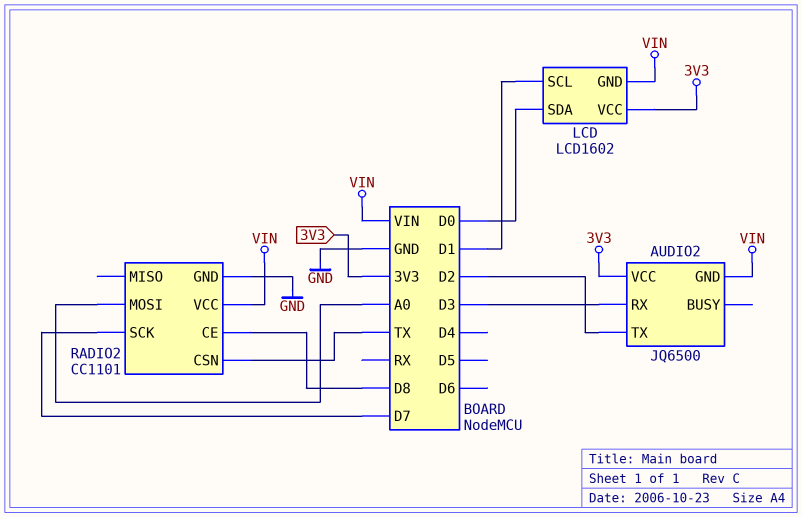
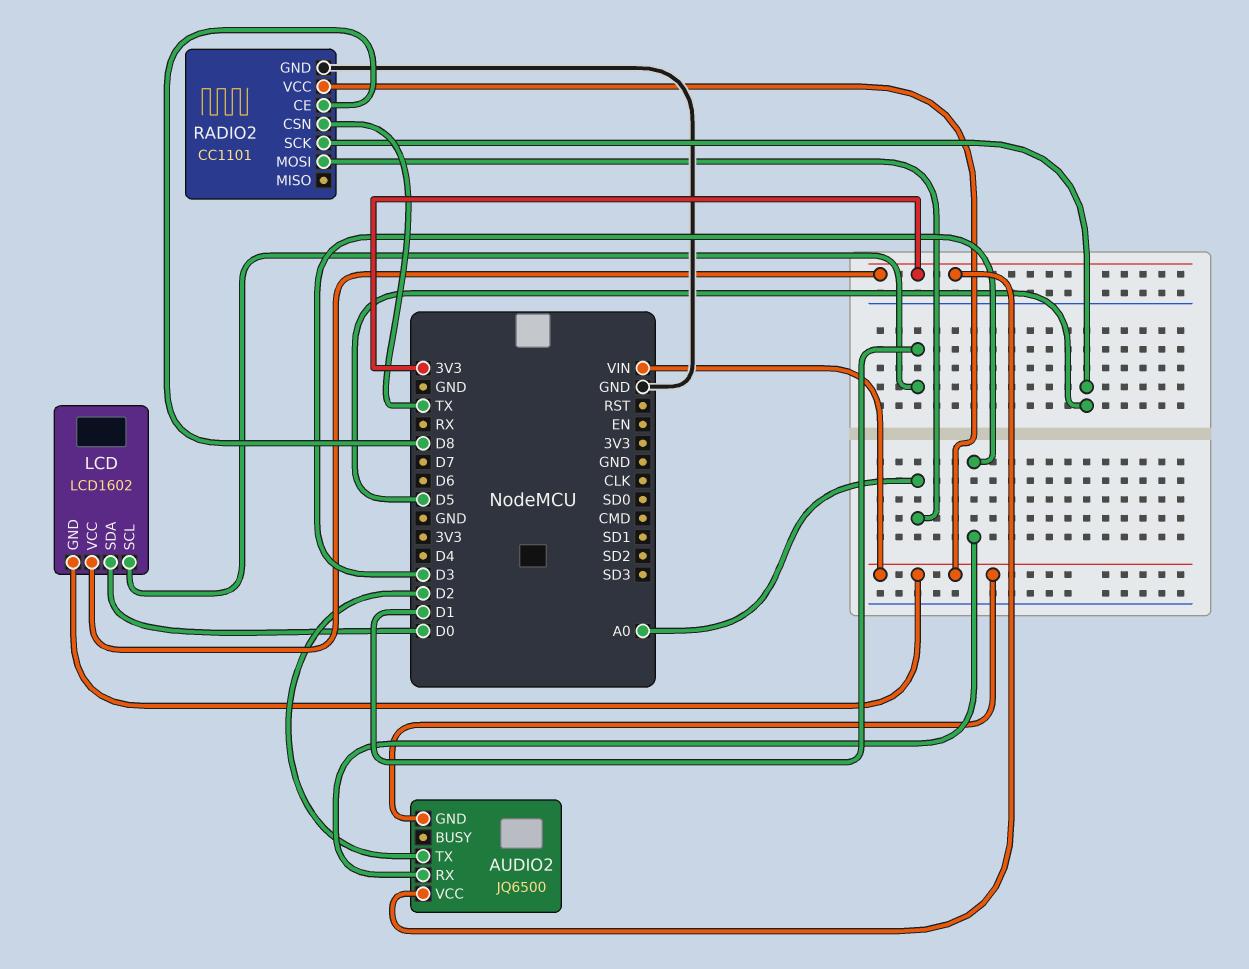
RADIO2 pin SCK: D7 -> D5

